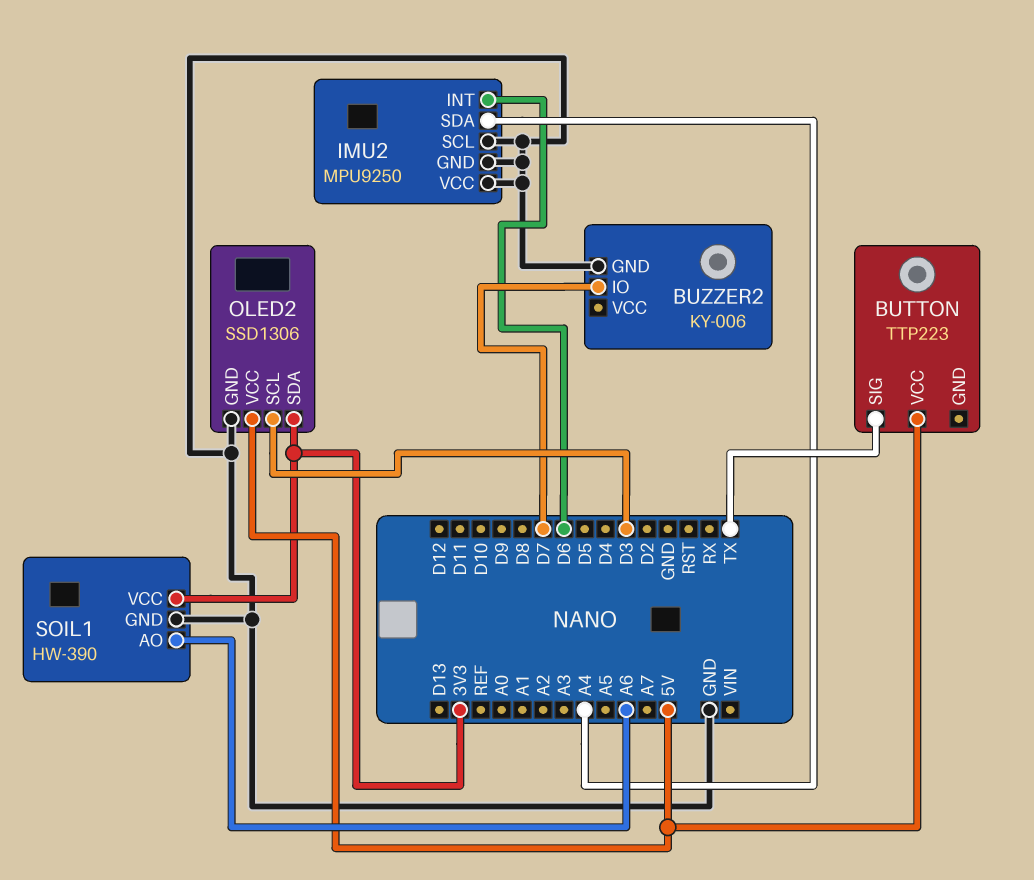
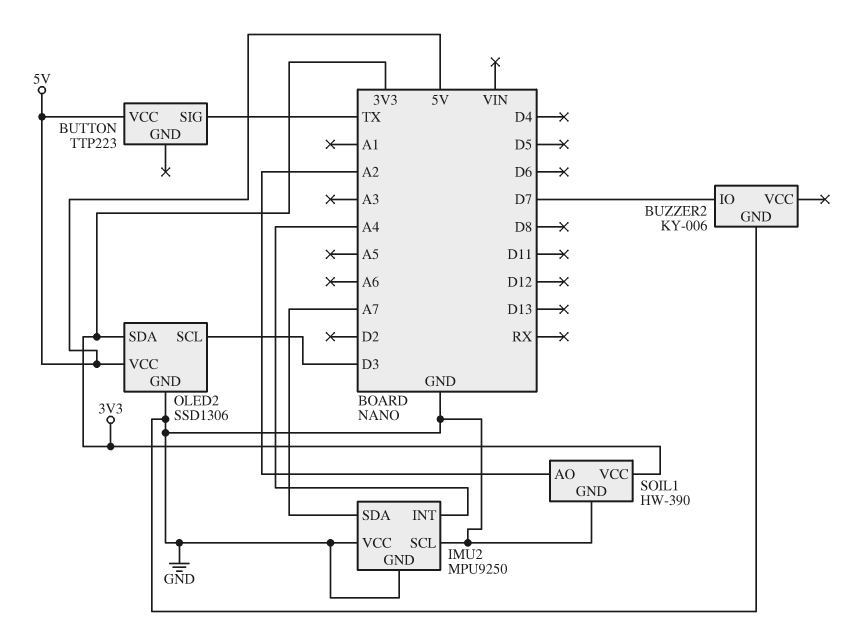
IMU2 pin INT: D6 -> A4
IMU2 pin SDA: A4 -> A7
SOIL1 pin AO: A6 -> A2

